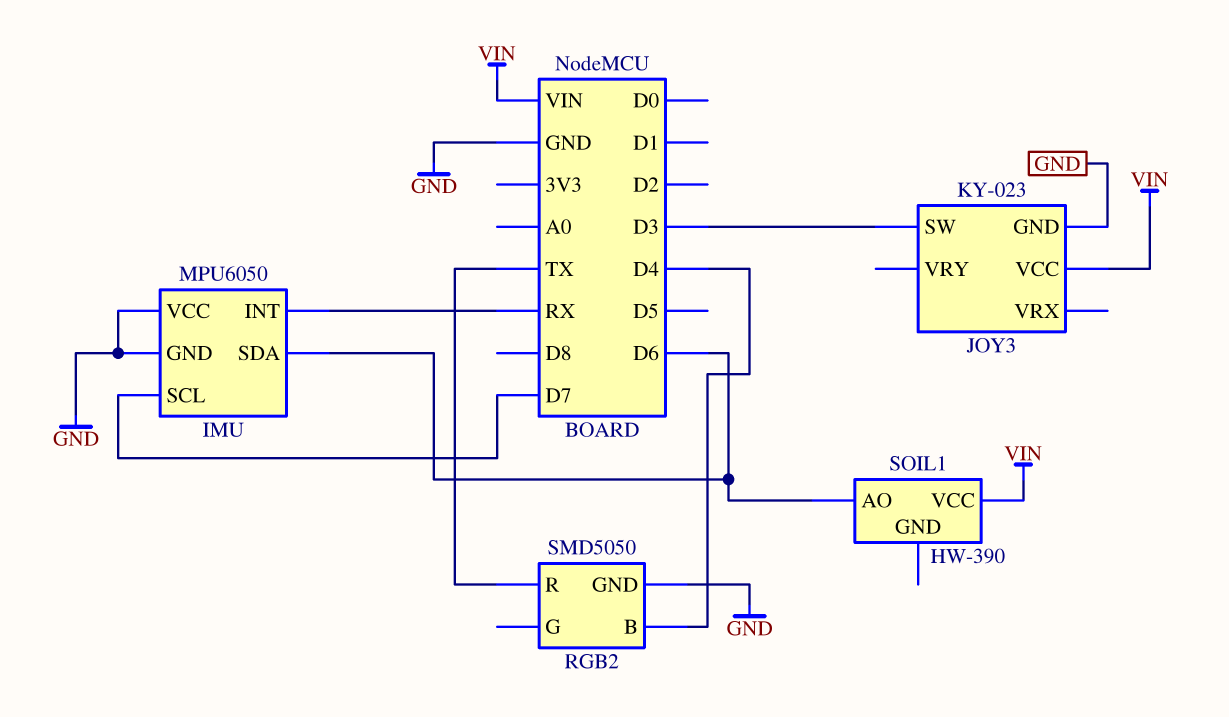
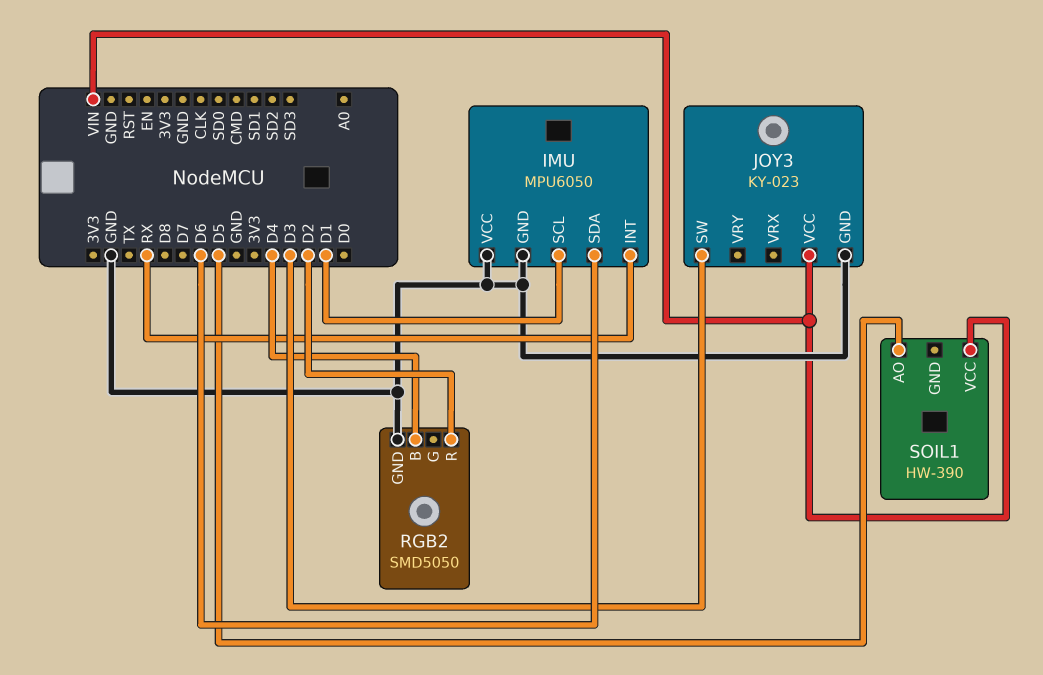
IMU pin SCL: D7 -> D1
RGB2 pin R: TX -> D2
SOIL1 pin AO: D6 -> D5

